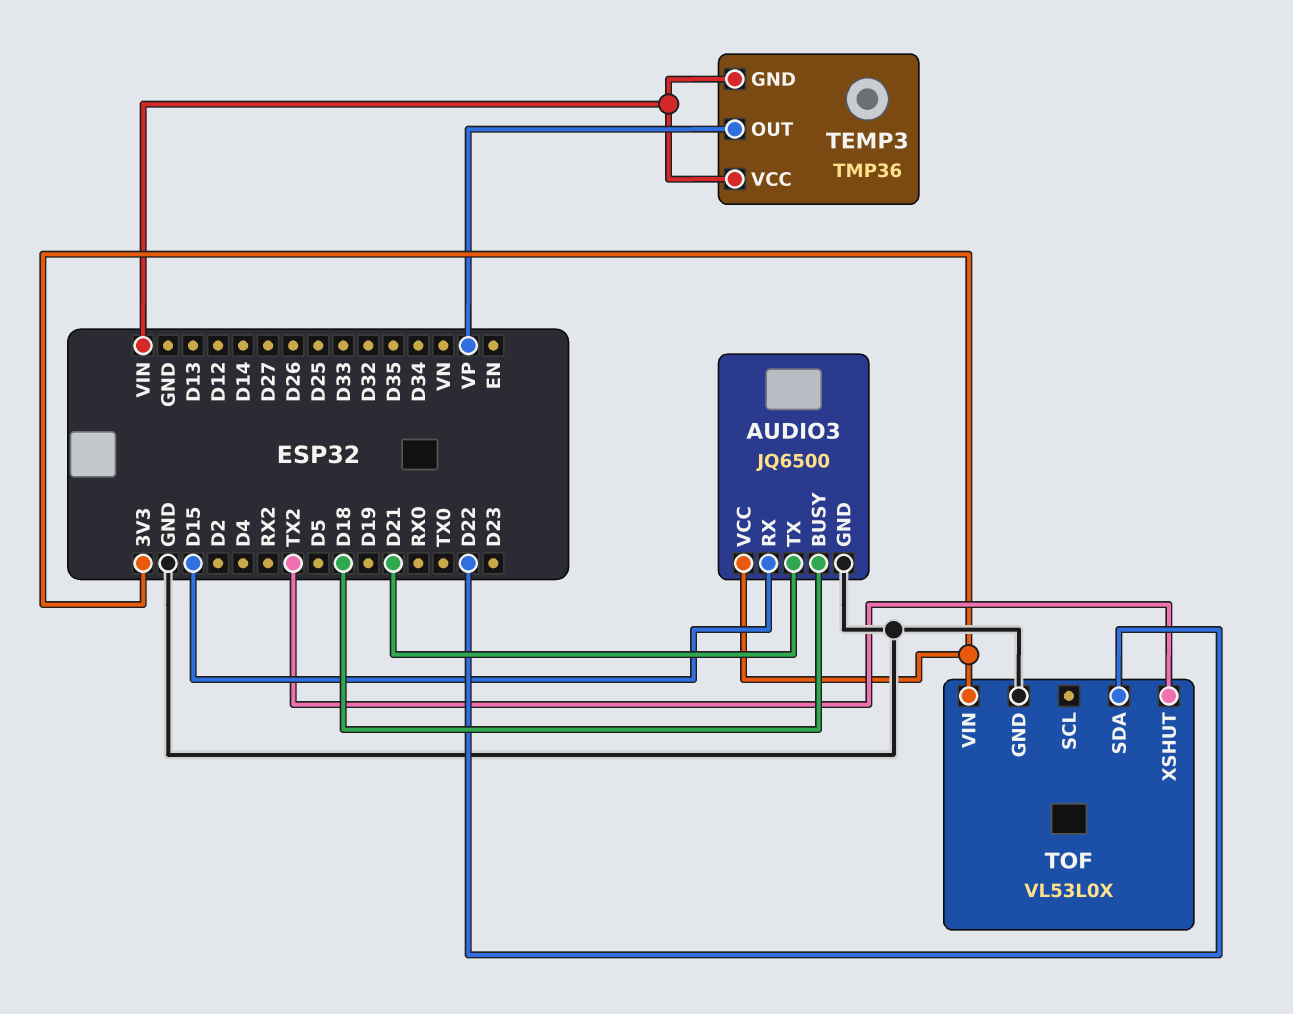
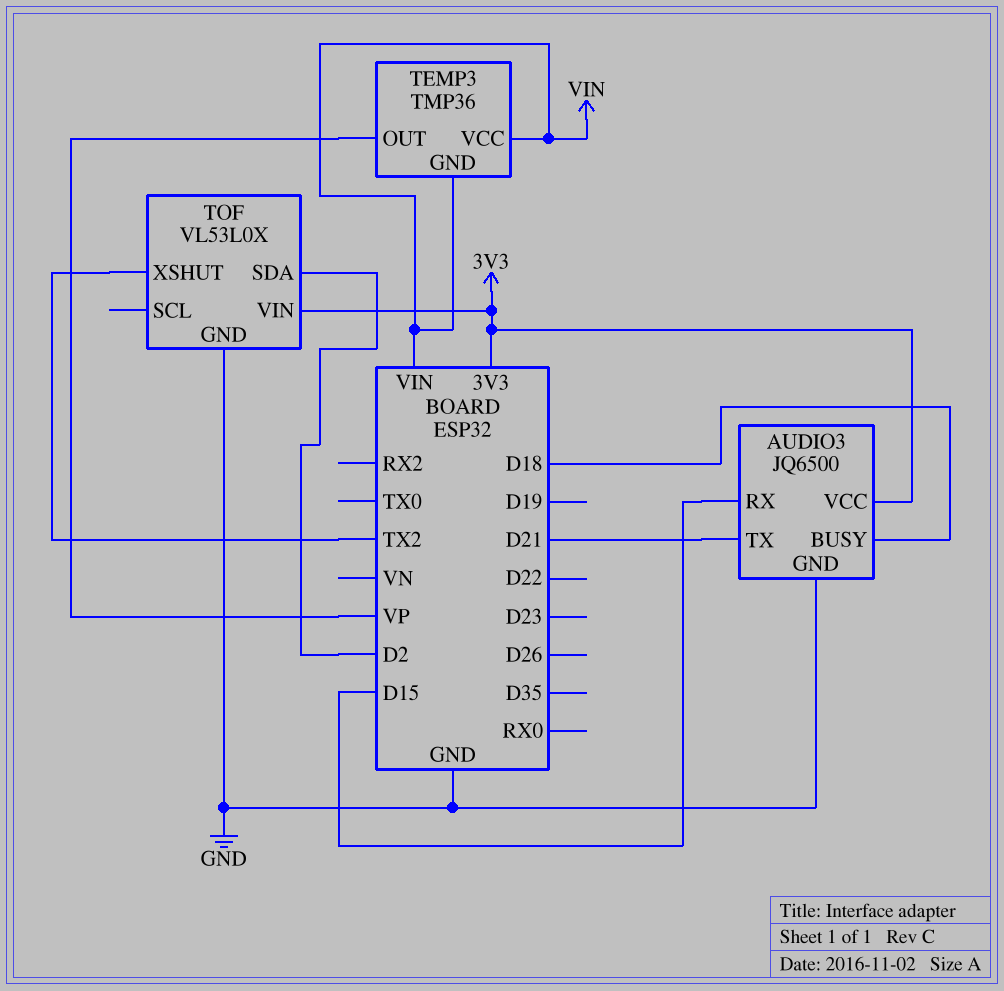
TOF pin SDA: D22 -> D2

